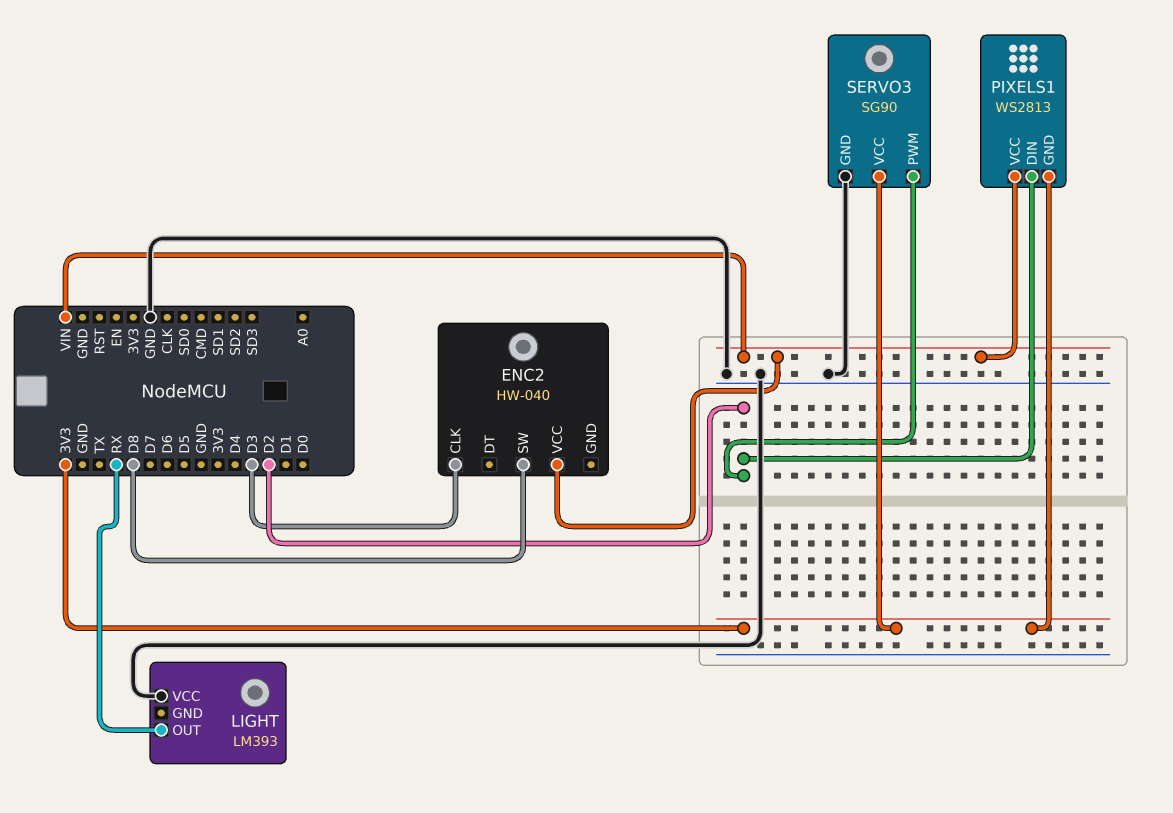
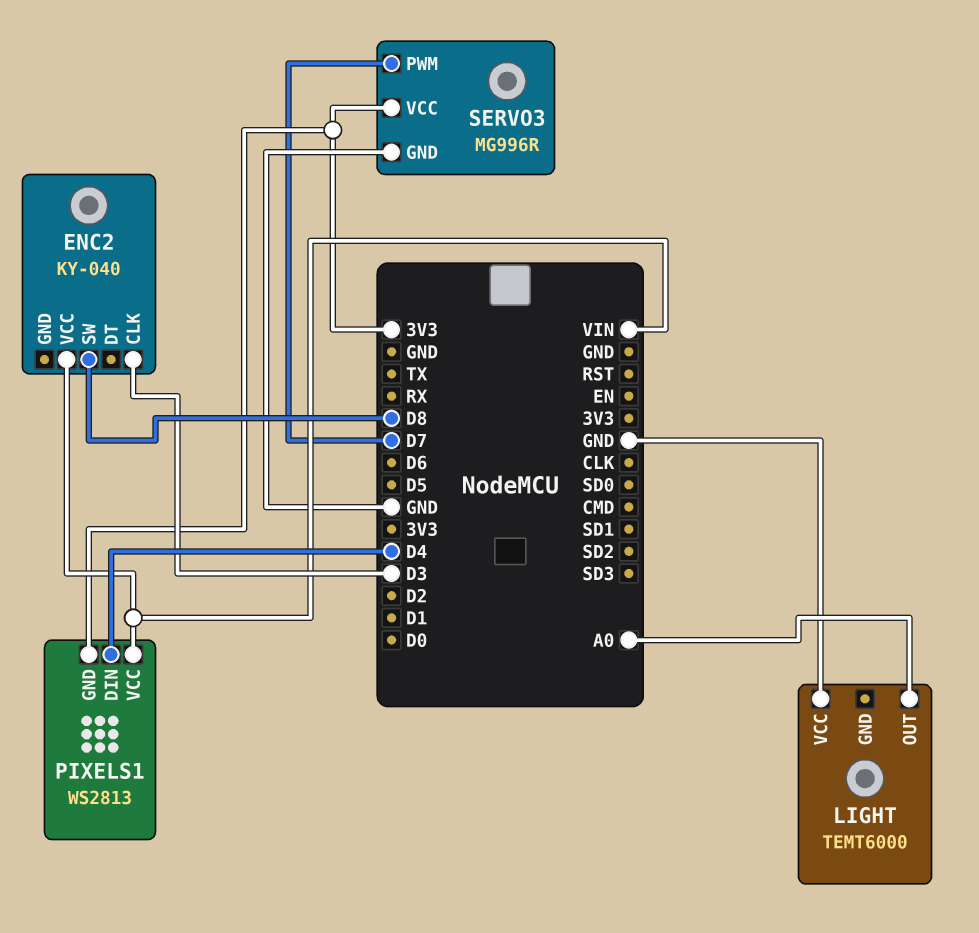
ENC2: HW-040 -> KY-040
LIGHT: LM393 -> TEMT6000
LIGHT pin OUT: RX -> A0
PIXELS1 pin DIN: D2 -> D4
SERVO3: SG90 -> MG996R
SERVO3 pin PWM: D2 -> D7

